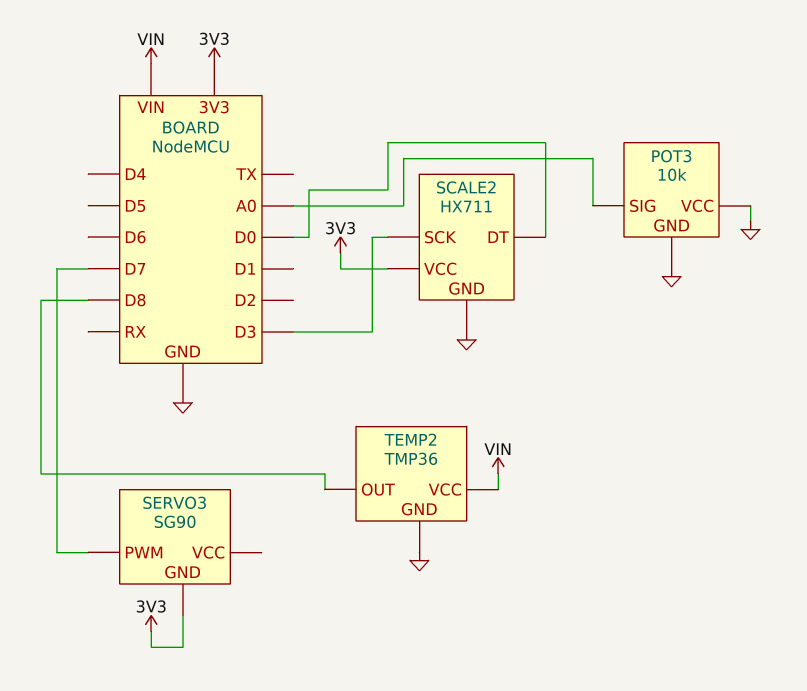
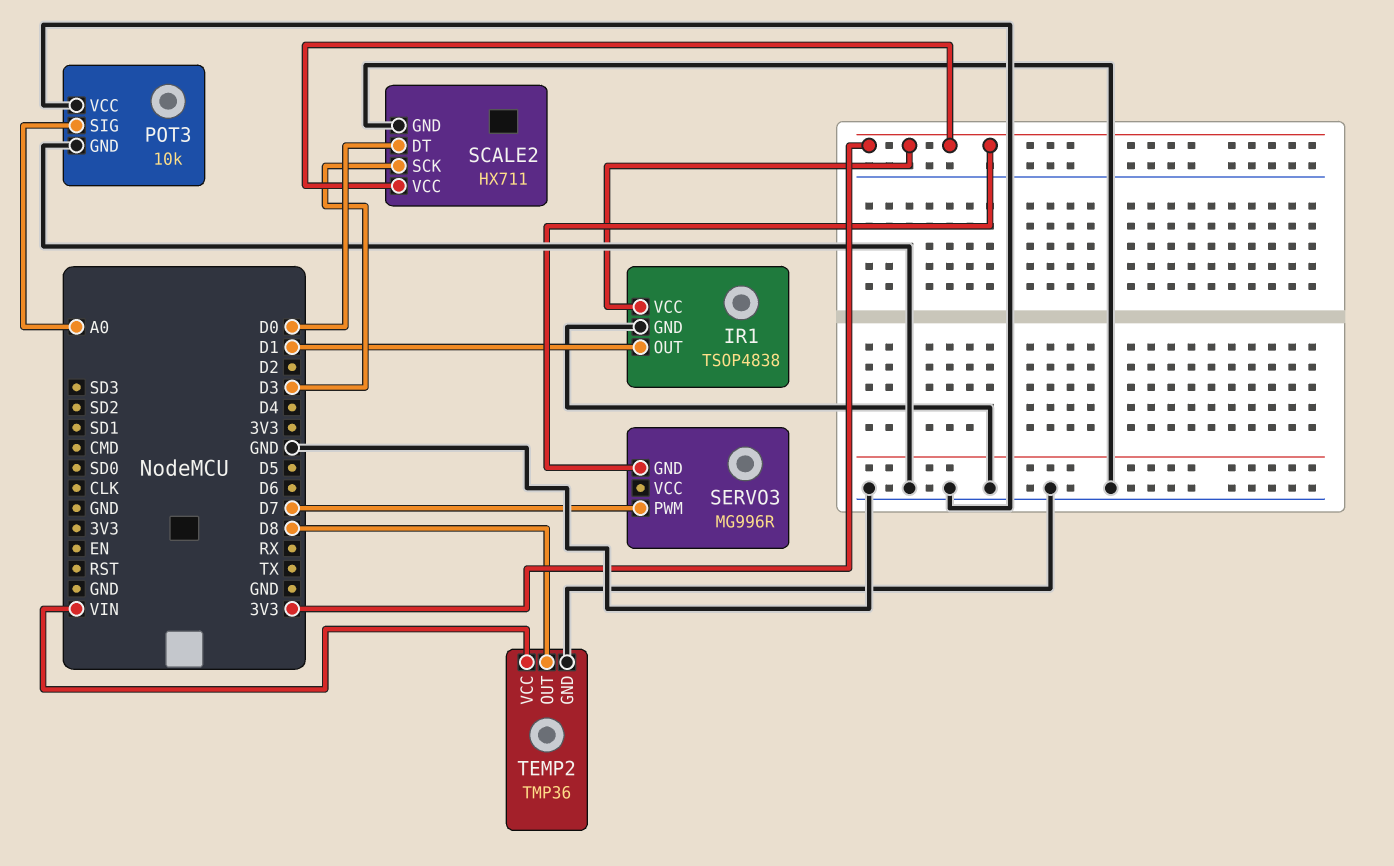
IR1: none -> TSOP4838
IR1 pin GND: none -> GND
IR1 pin OUT: none -> D1
IR1 pin VCC: none -> 3V3
SERVO3: SG90 -> MG996R

